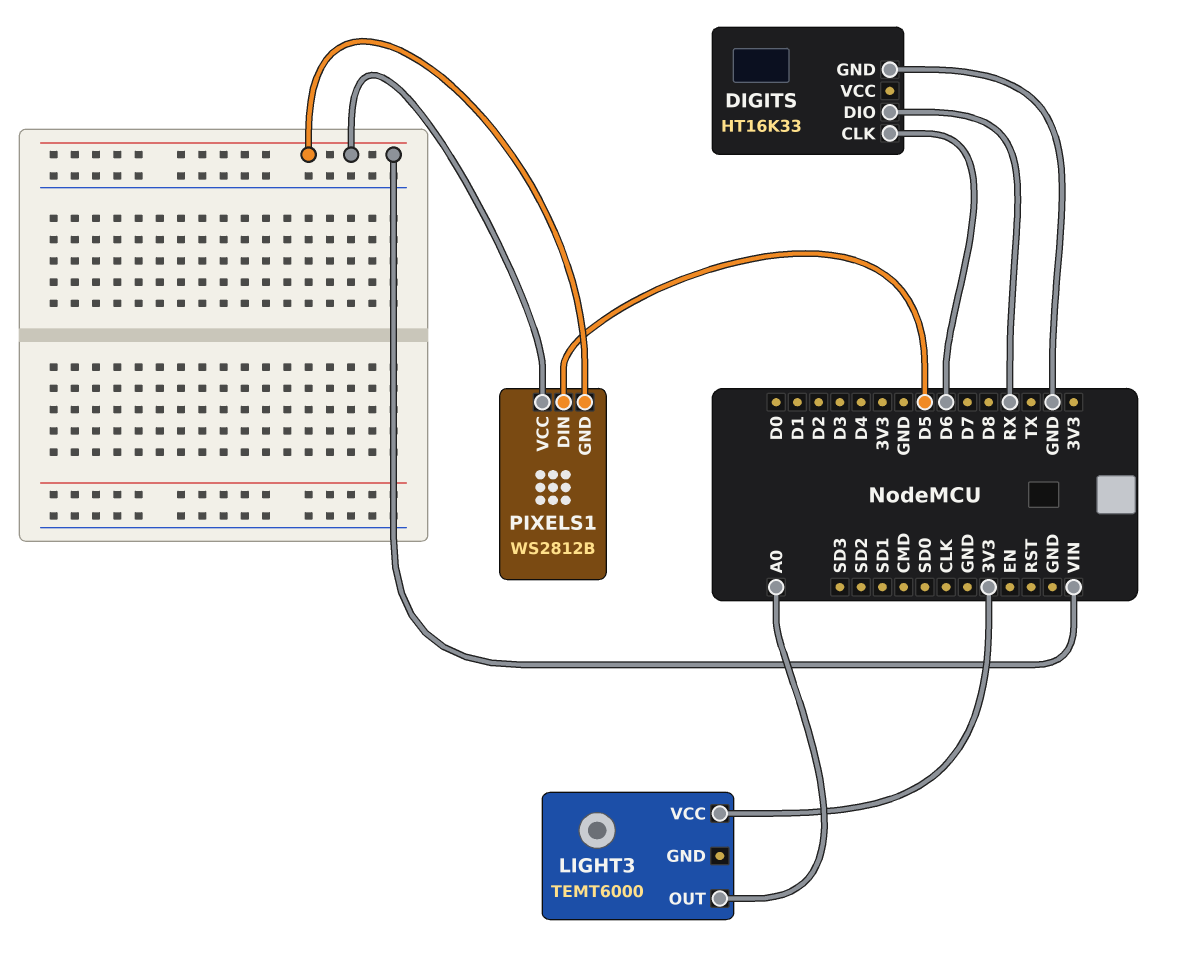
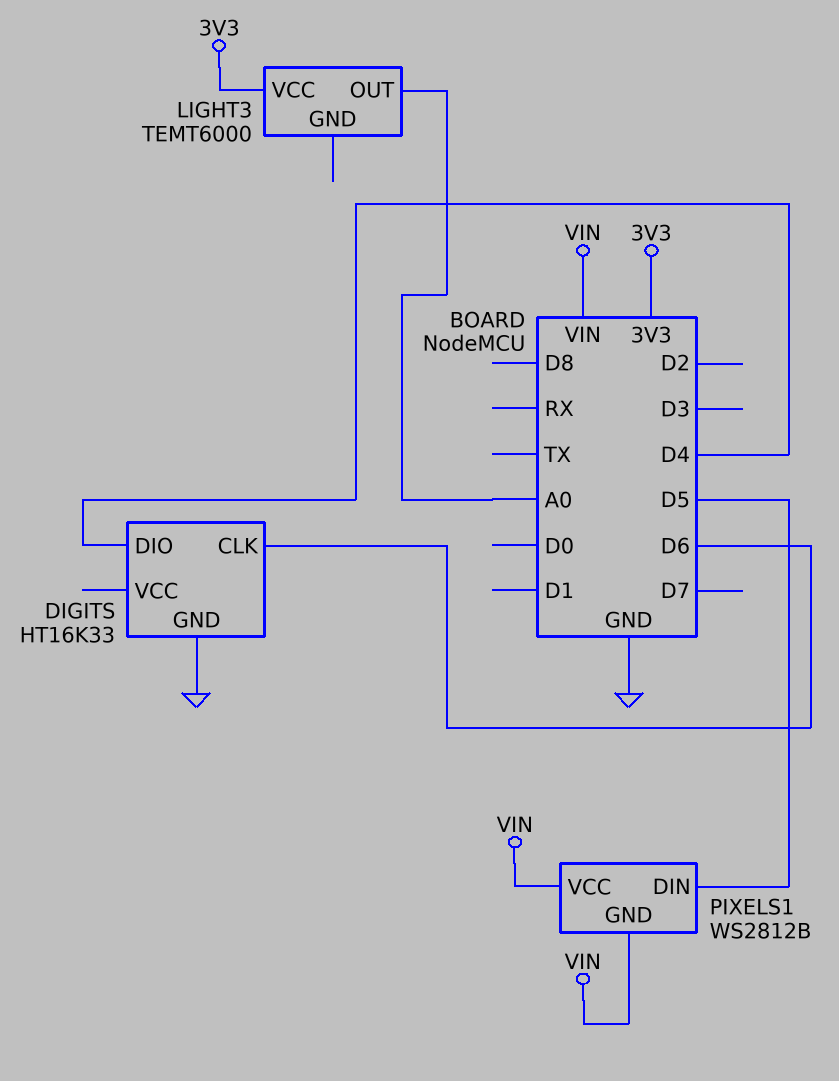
DIGITS pin DIO: RX -> D4

